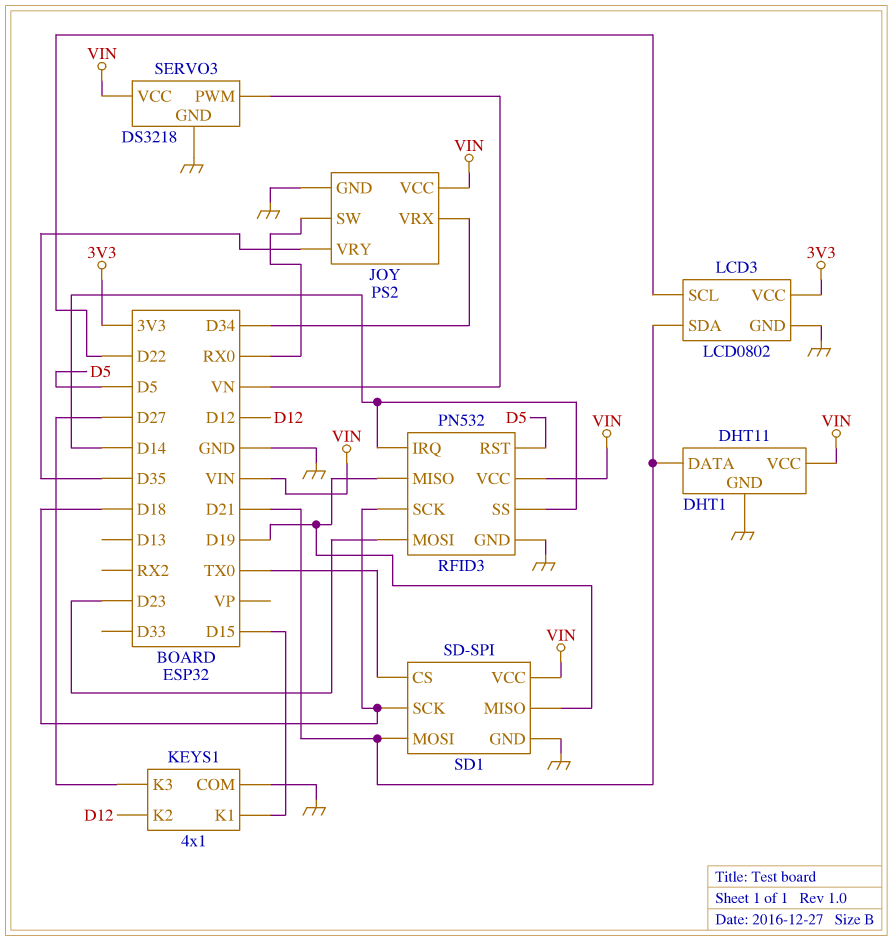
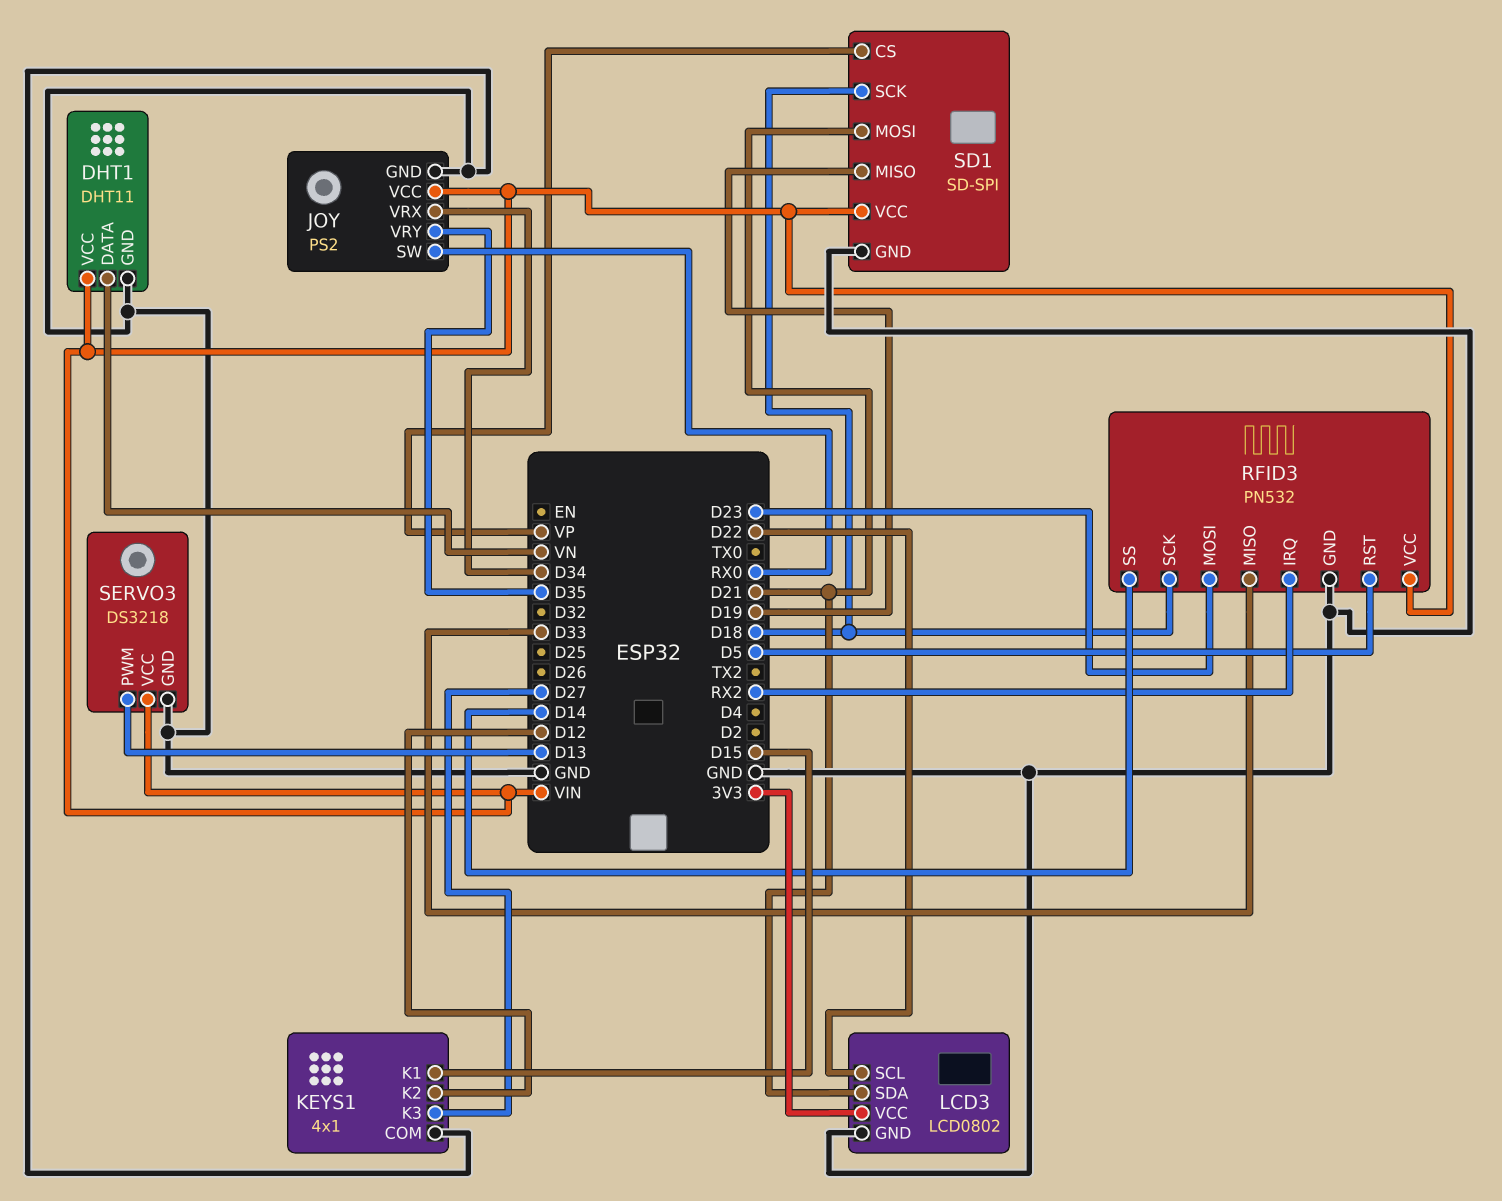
DHT1 pin DATA: D21 -> VN
RFID3 pin IRQ: D14 -> RX2
RFID3 pin MISO: D19 -> D33
SD1 pin CS: TX0 -> VP
SERVO3 pin PWM: VN -> D13

